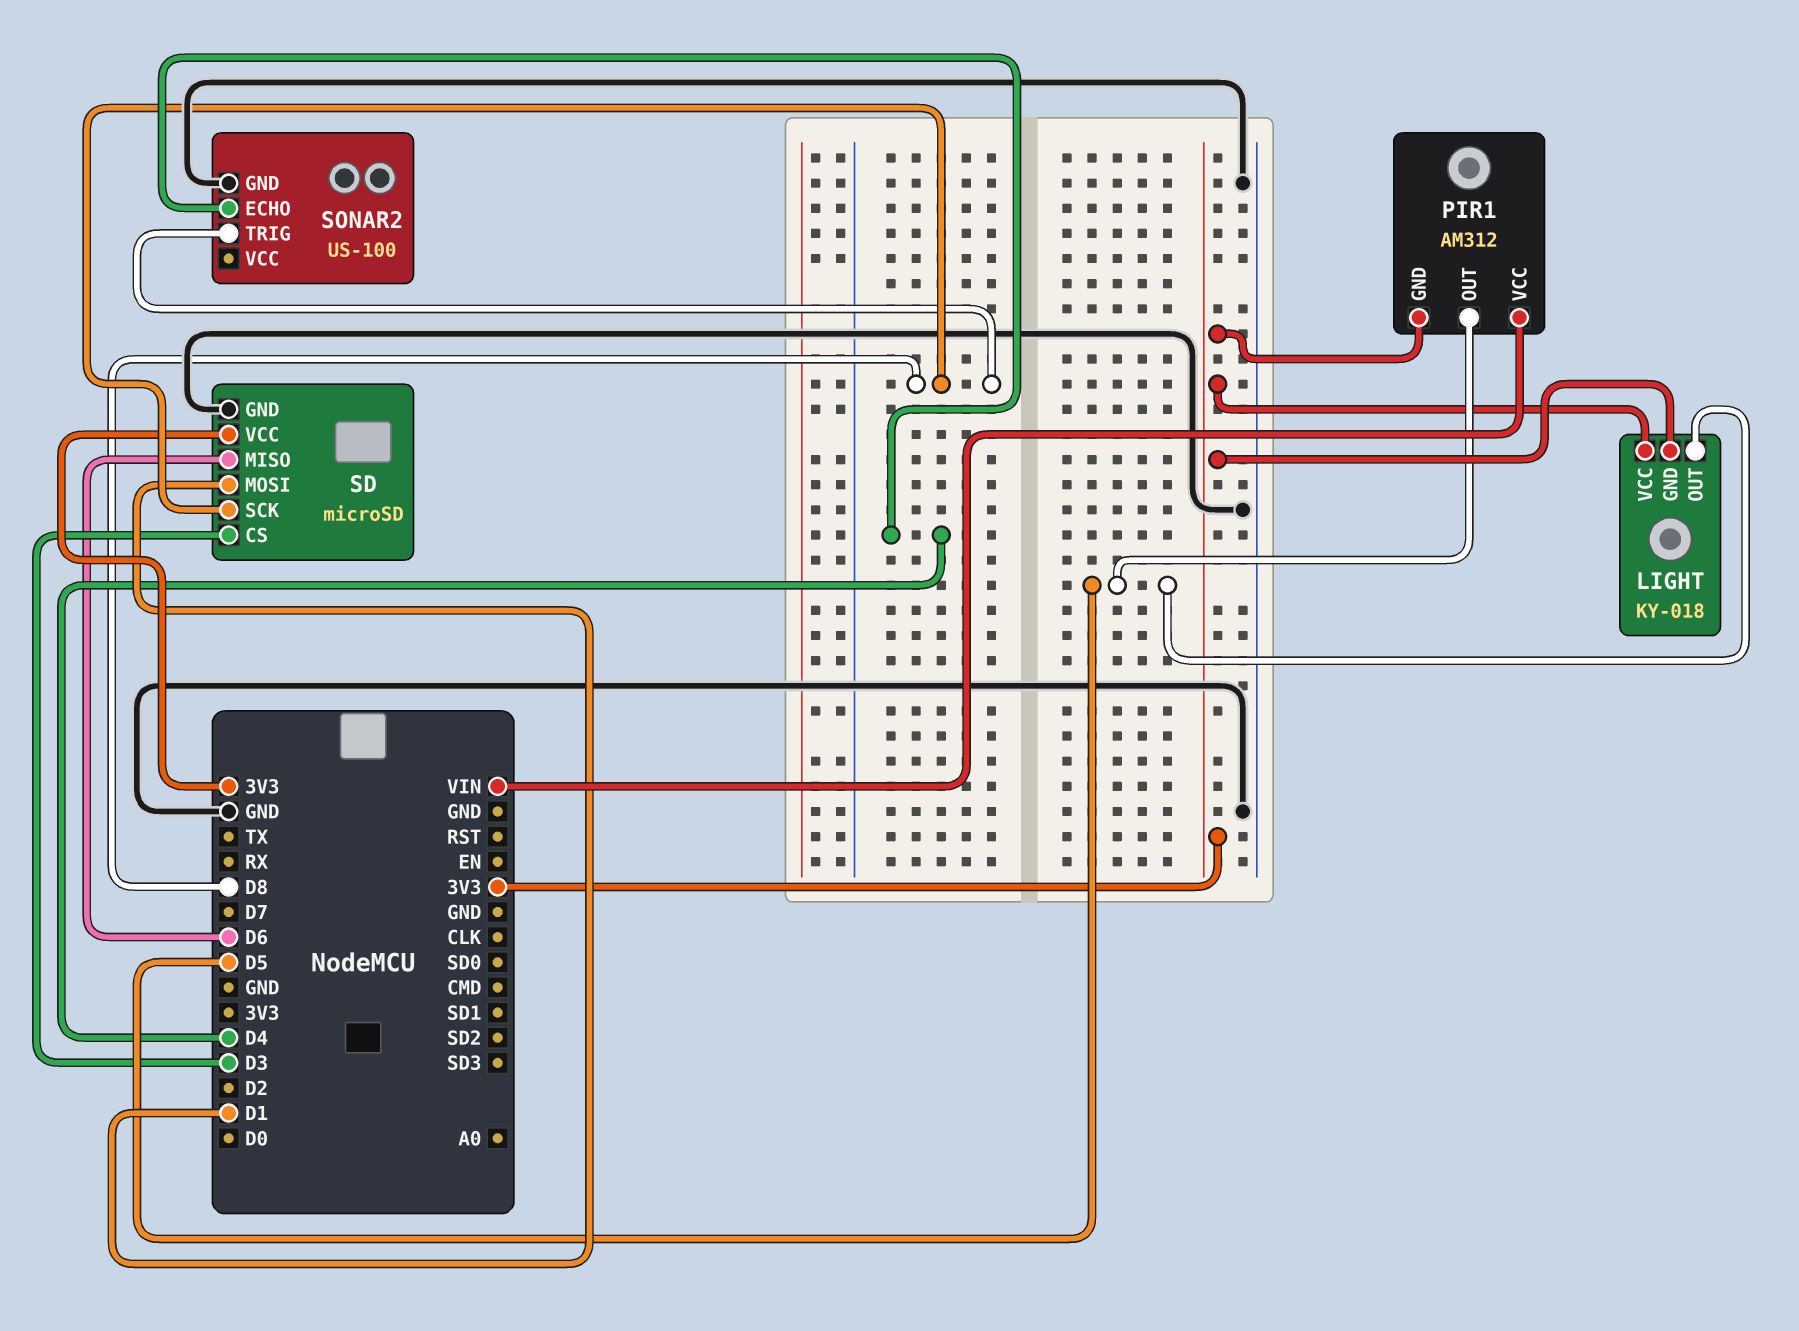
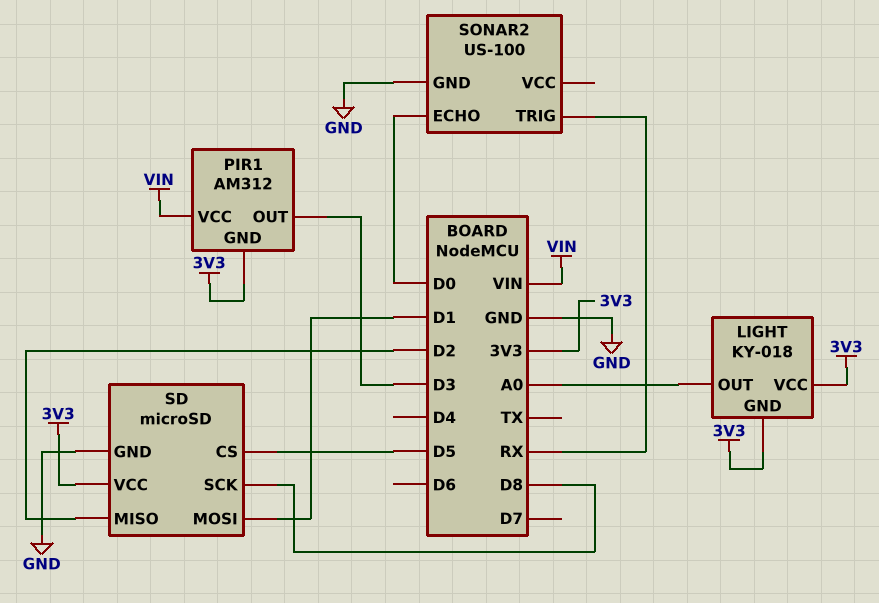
LIGHT pin OUT: D5 -> A0
PIR1 pin OUT: D5 -> D3
SD pin CS: D3 -> D5
SD pin MISO: D6 -> D2
SONAR2 pin ECHO: D4 -> D0
SONAR2 pin TRIG: D8 -> RX

